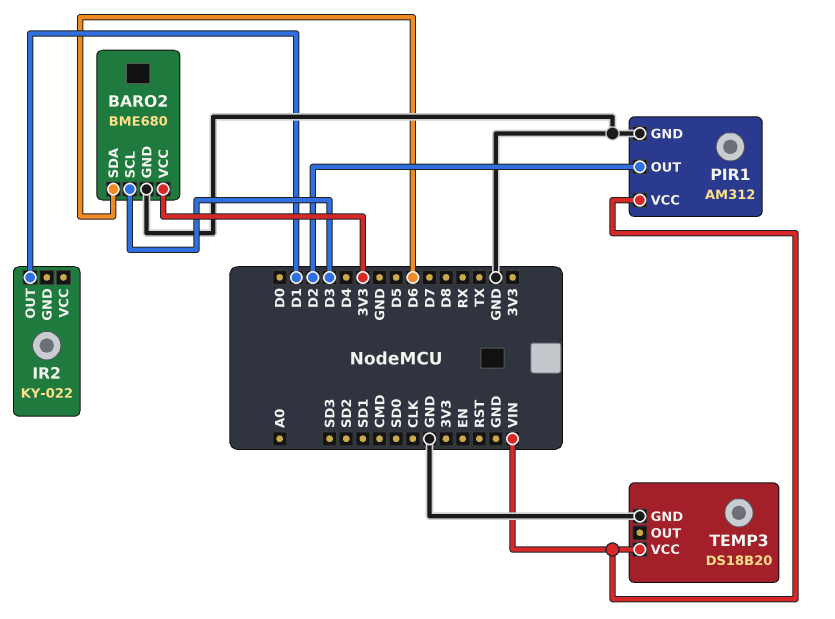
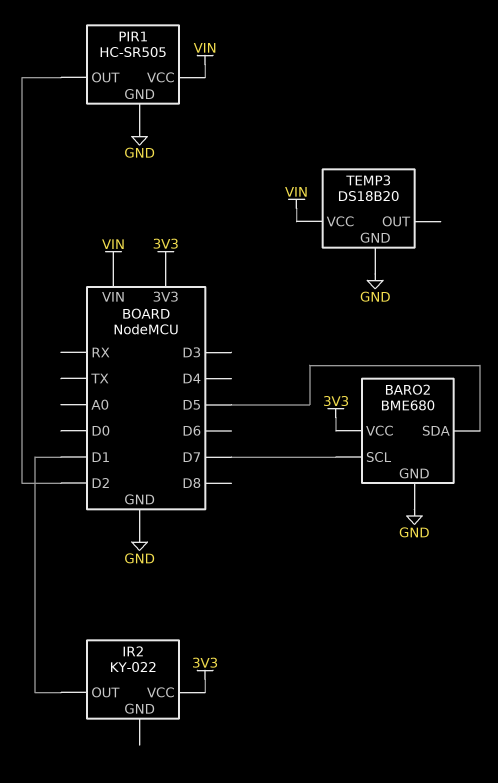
BARO2 pin SCL: D3 -> D7
BARO2 pin SDA: D6 -> D5
IR2 pin VCC: none -> 3V3
PIR1: AM312 -> HC-SR505

